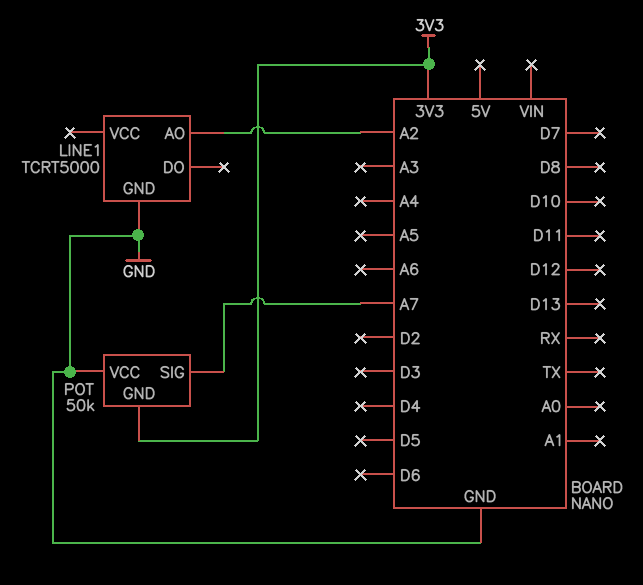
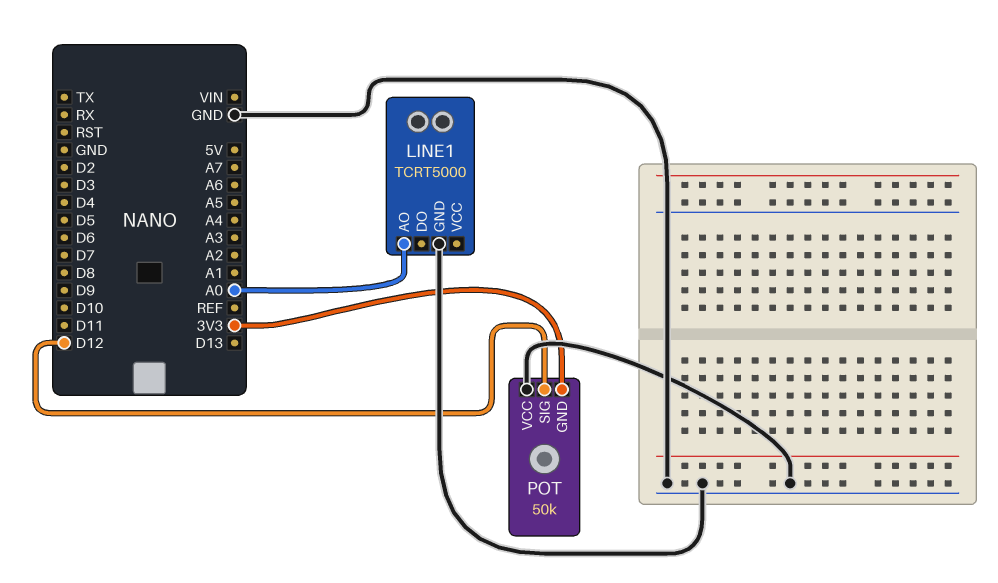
LINE1 pin AO: A2 -> A0
POT pin SIG: A7 -> D12

